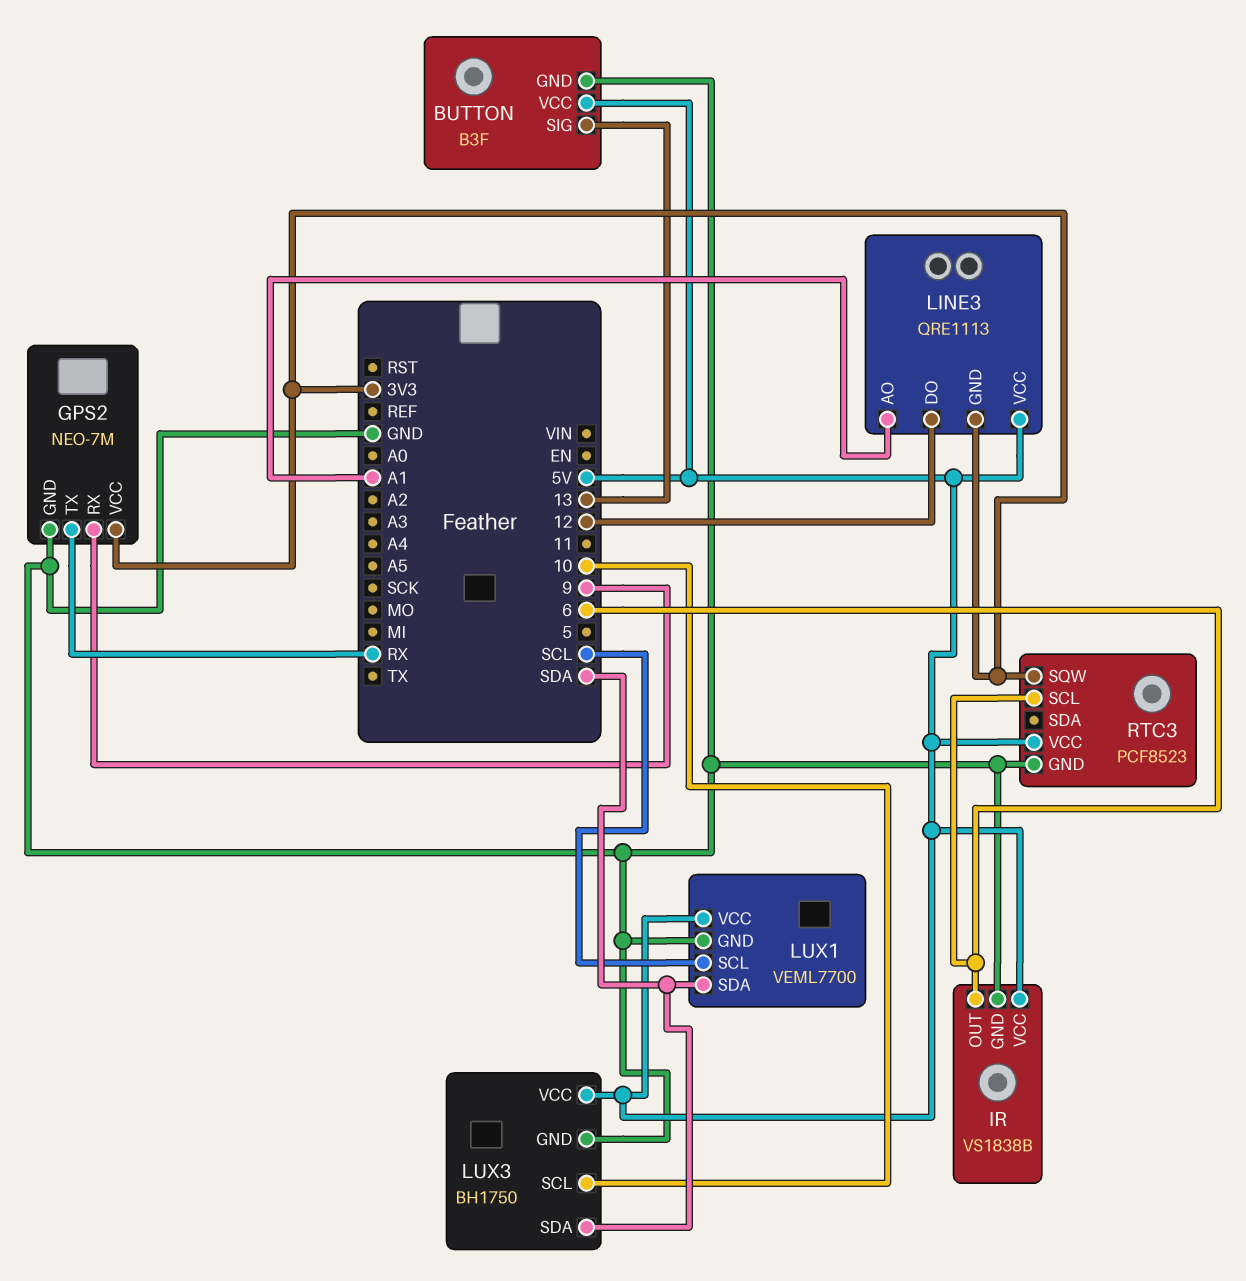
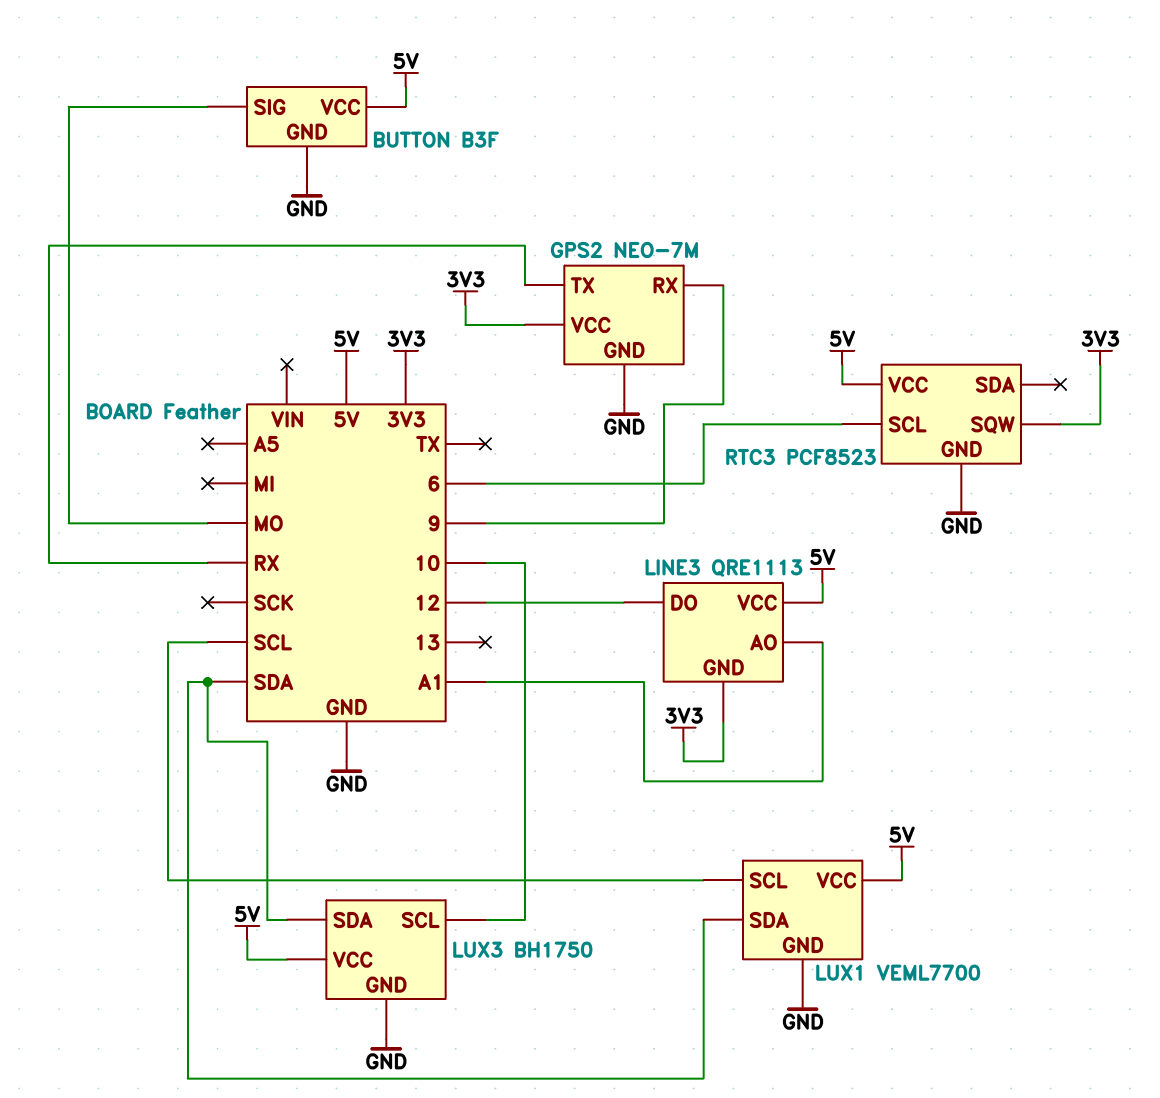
BUTTON pin SIG: 13 -> MO
IR: VS1838B -> none
IR pin GND: GND -> none
IR pin OUT: 6 -> none
IR pin VCC: 5V -> none

